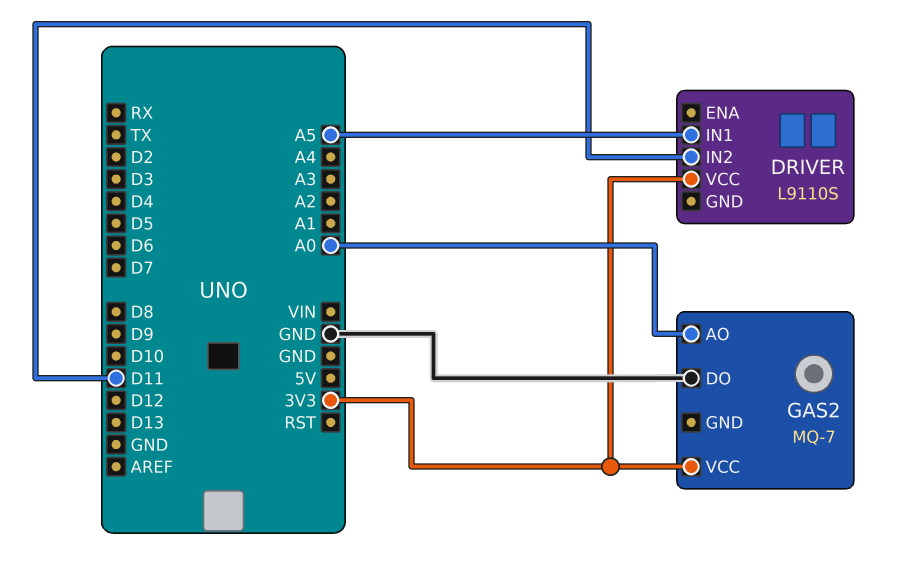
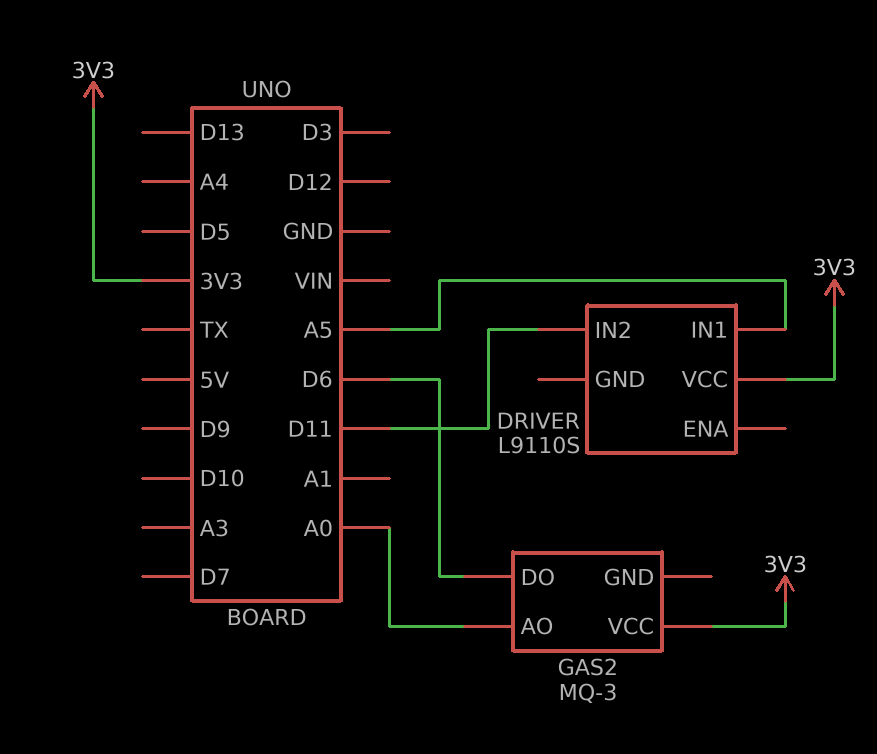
GAS2: MQ-7 -> MQ-3
GAS2 pin DO: GND -> D6

